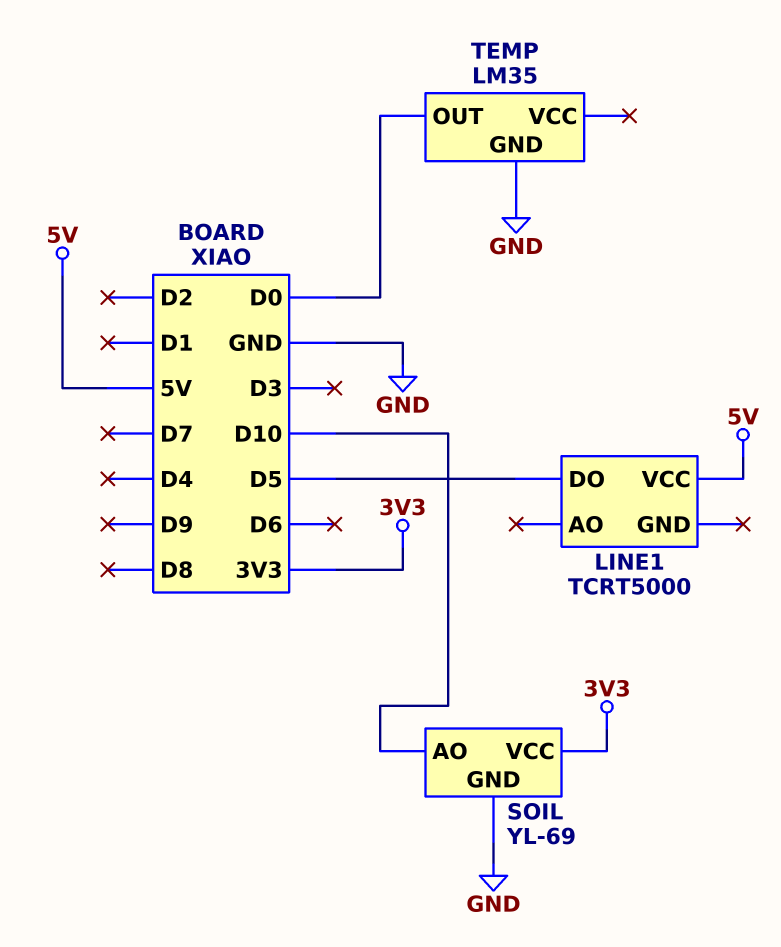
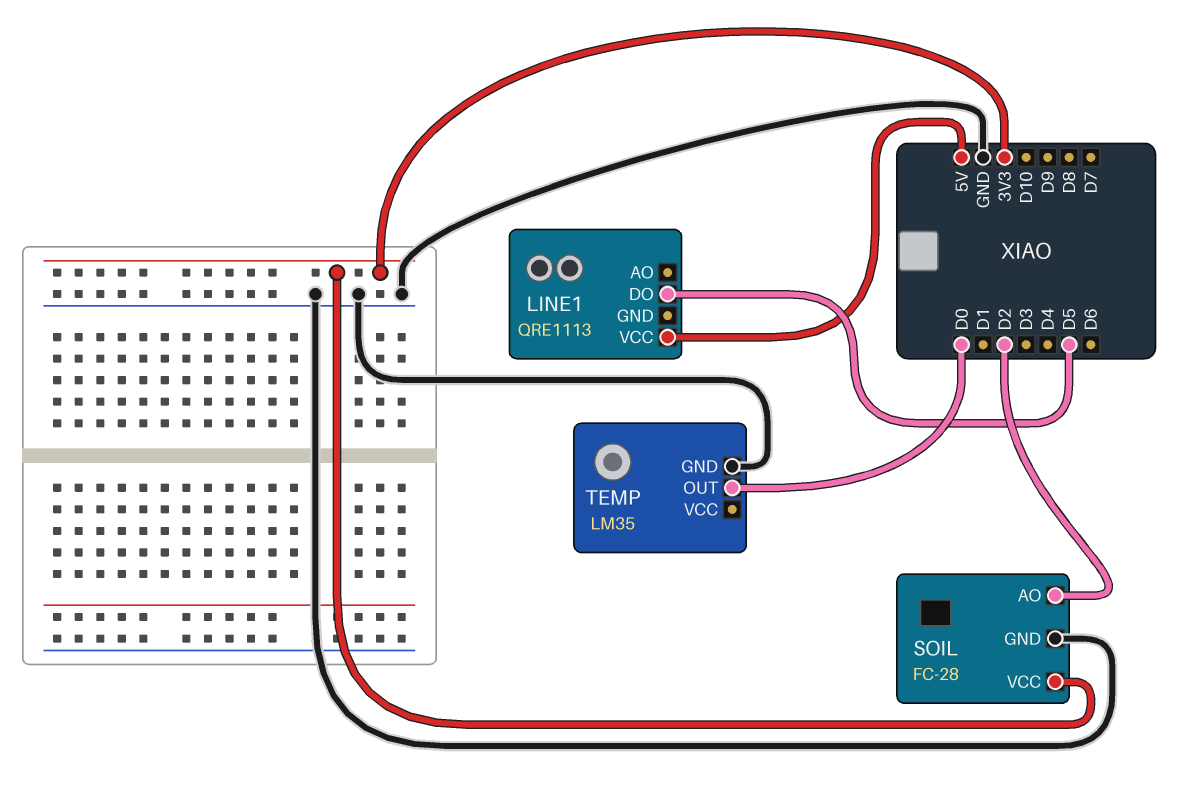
LINE1: TCRT5000 -> QRE1113
SOIL: YL-69 -> FC-28
SOIL pin AO: D10 -> D2

